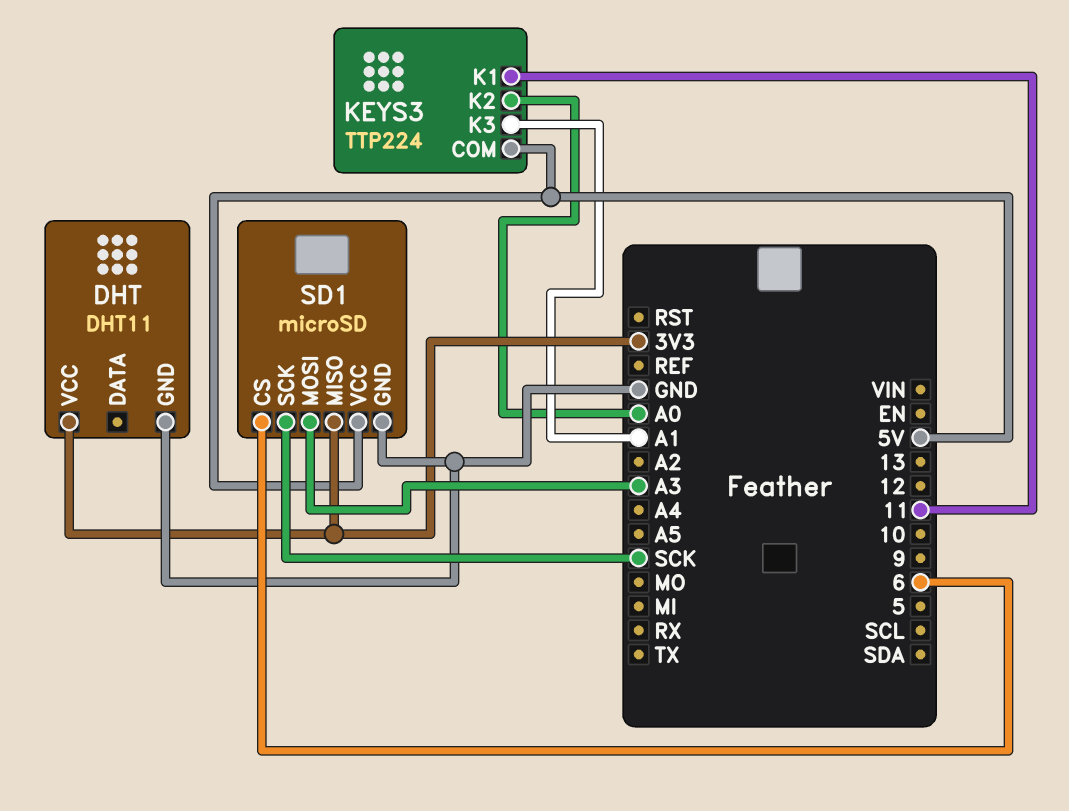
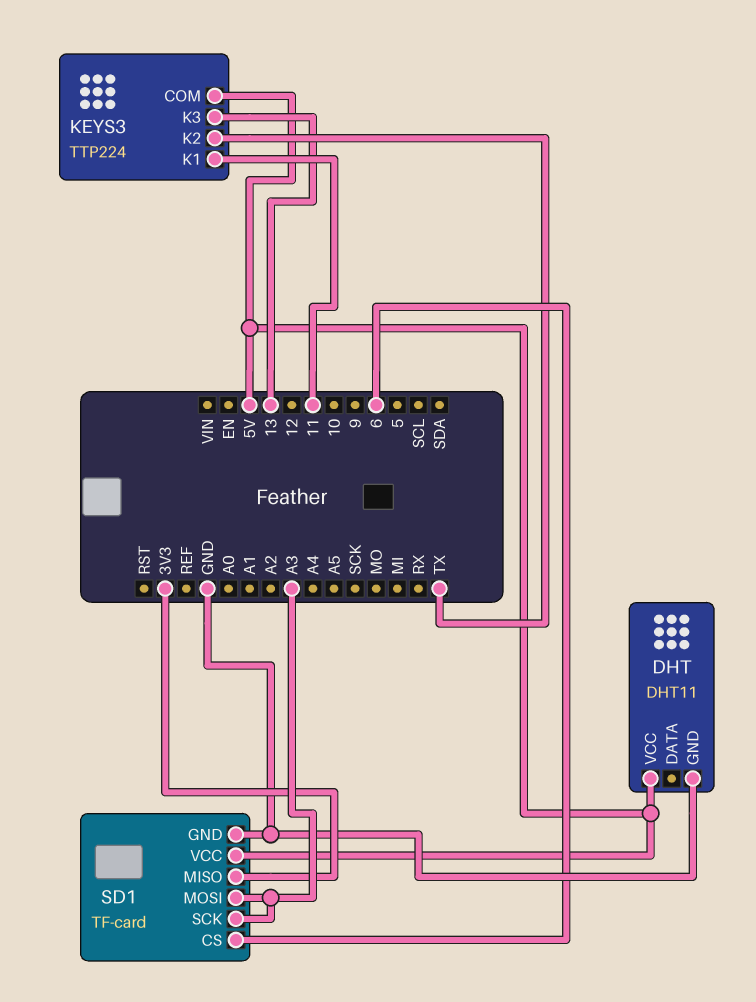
DHT pin VCC: 3V3 -> 5V
KEYS3 pin K2: A0 -> TX
KEYS3 pin K3: A1 -> 13
SD1: microSD -> TF-card
SD1 pin SCK: SCK -> A3

